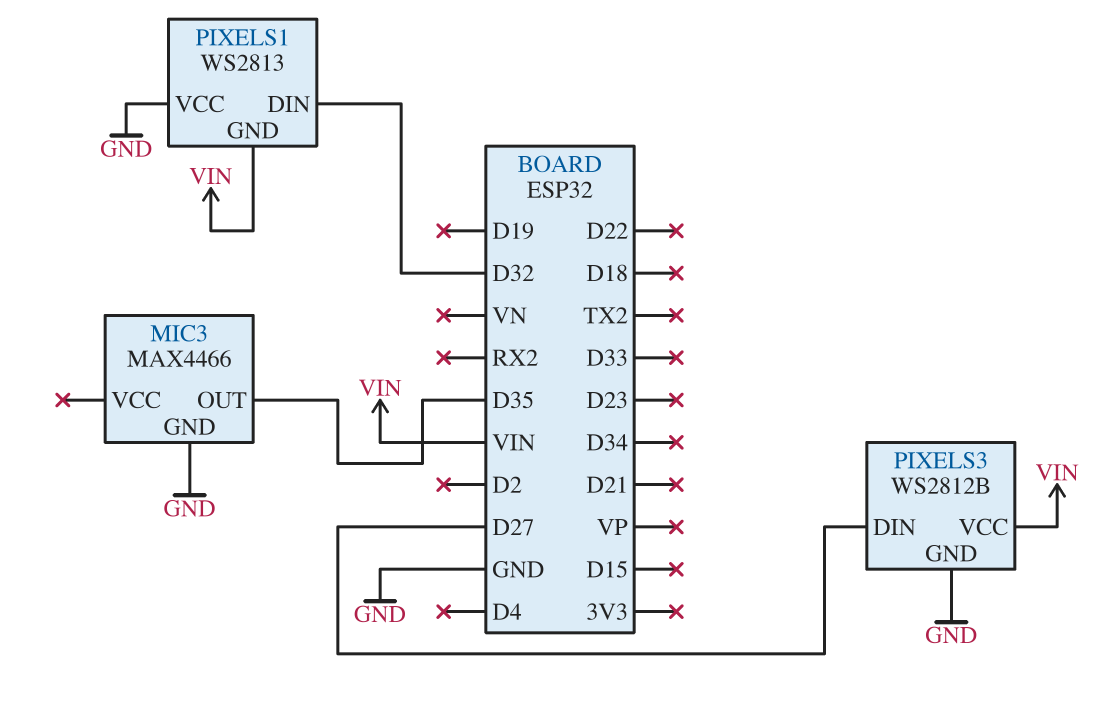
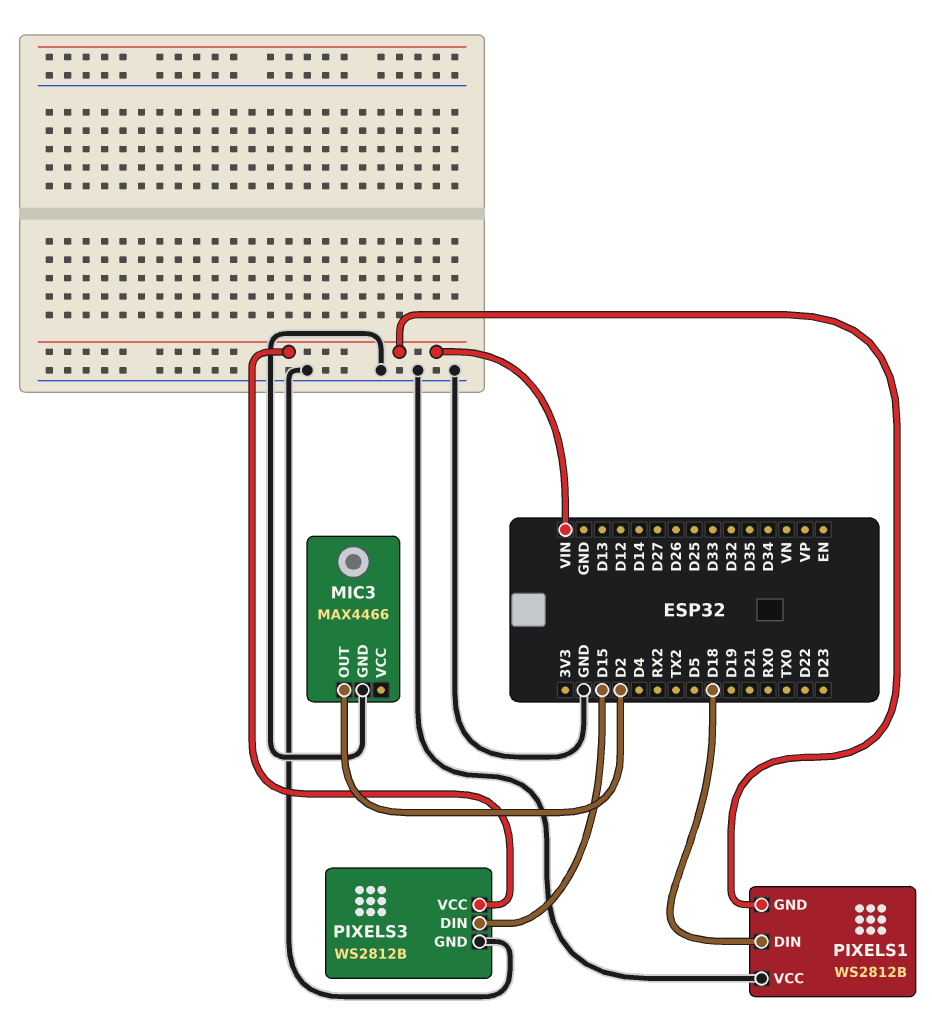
MIC3 pin OUT: D35 -> D2
PIXELS1: WS2813 -> WS2812B
PIXELS1 pin DIN: D32 -> D18
PIXELS3 pin DIN: D27 -> D15

